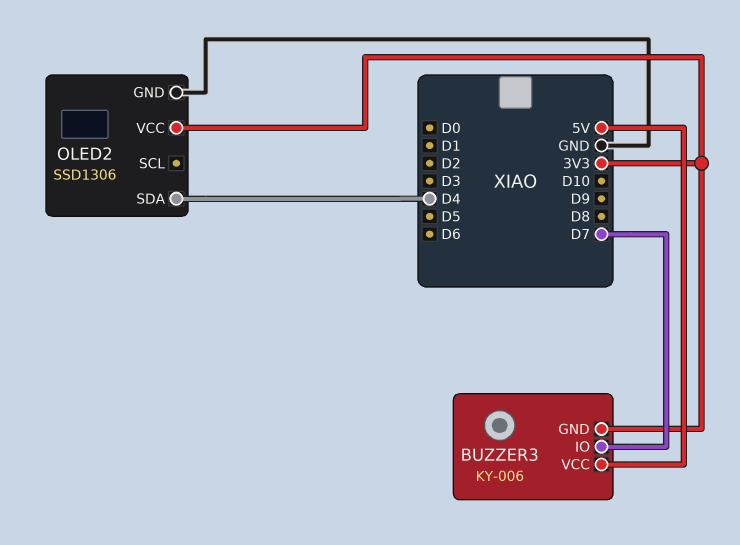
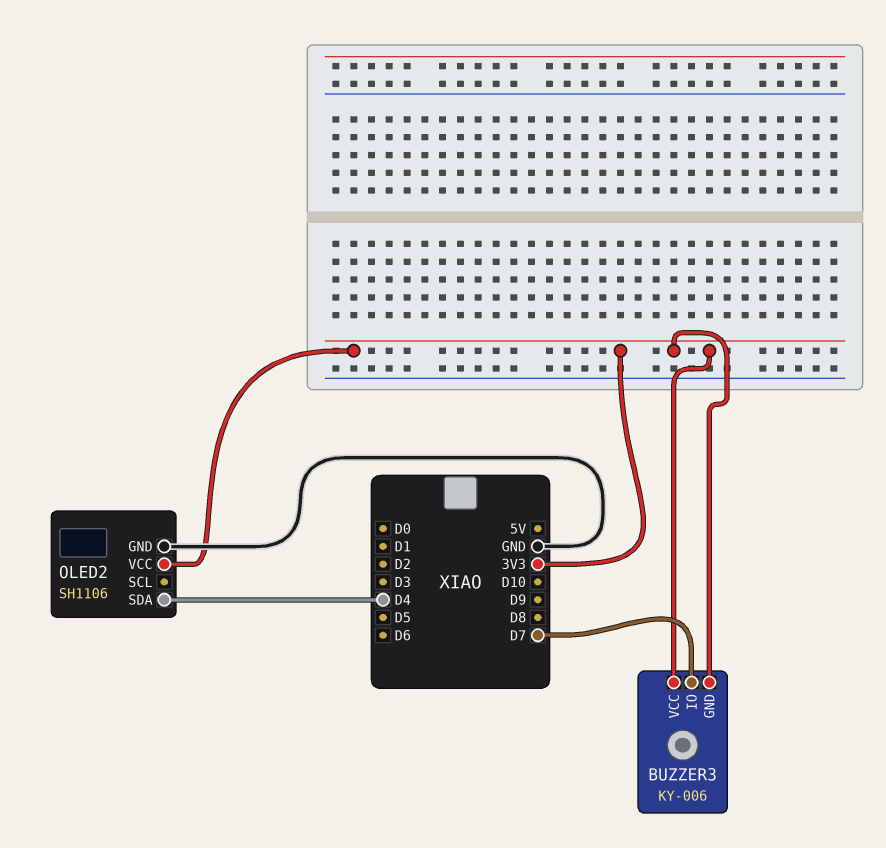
BUZZER3 pin VCC: 5V -> 3V3
OLED2: SSD1306 -> SH1106

